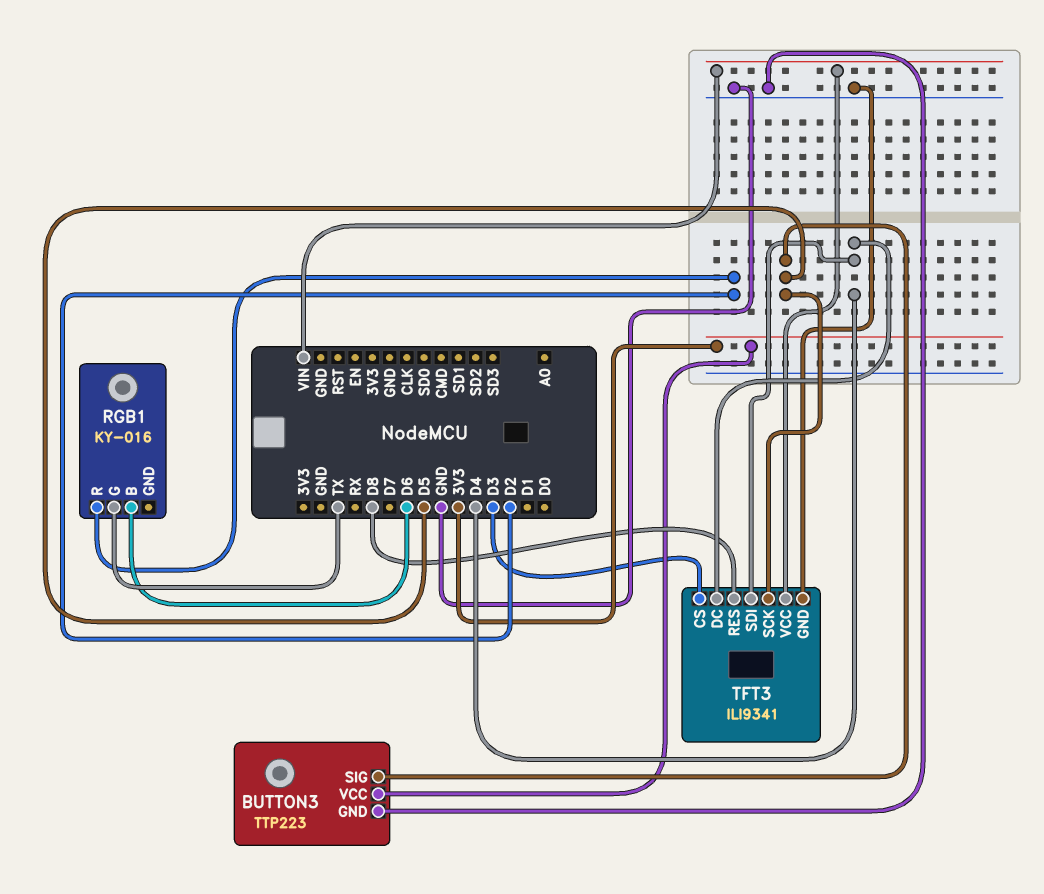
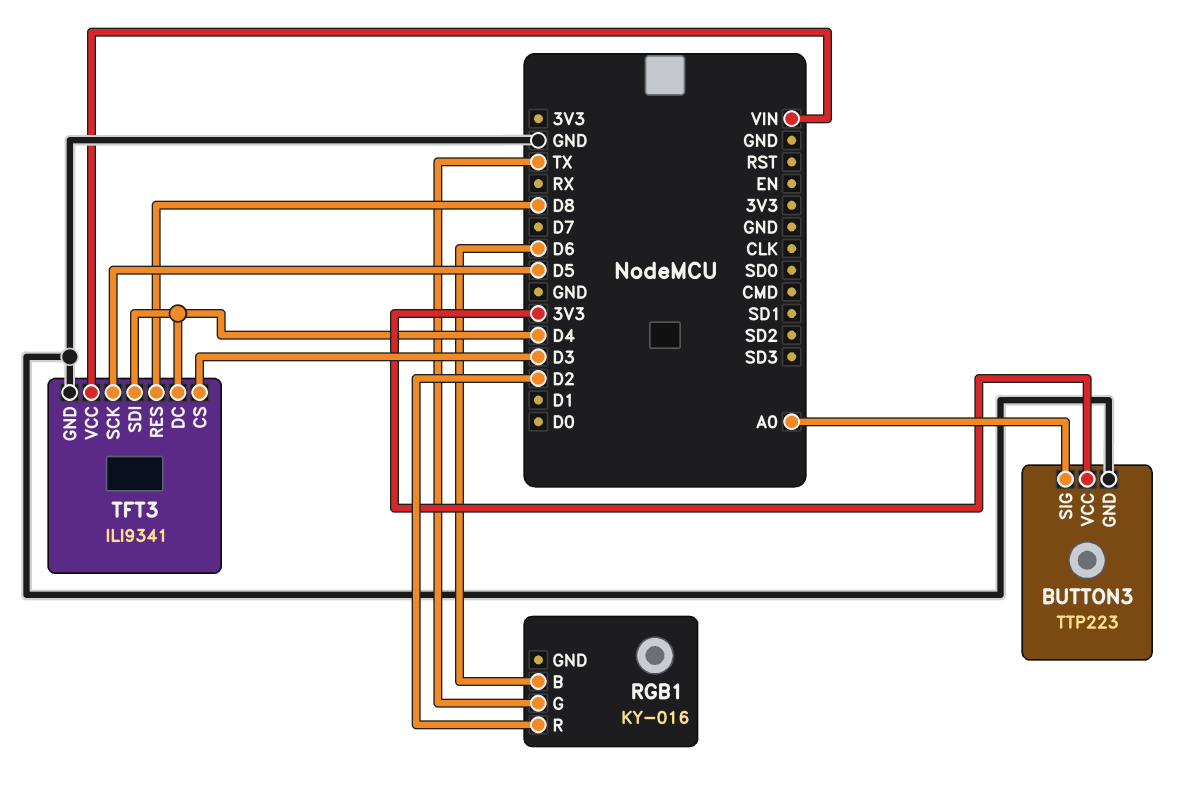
BUTTON3 pin SIG: D5 -> A0

